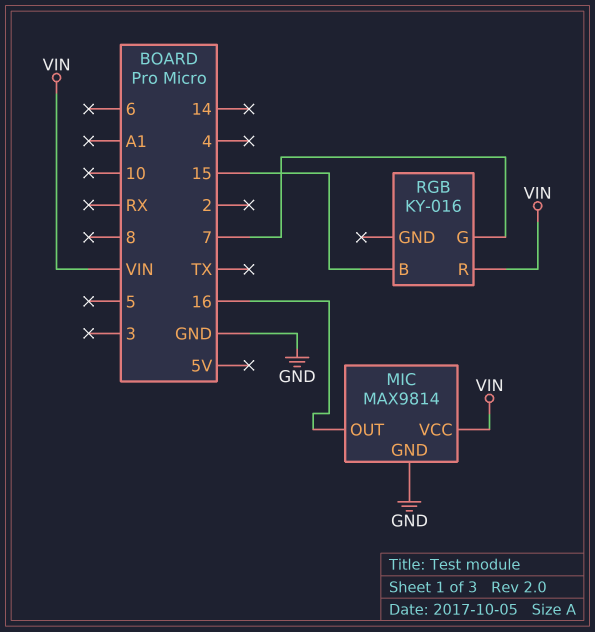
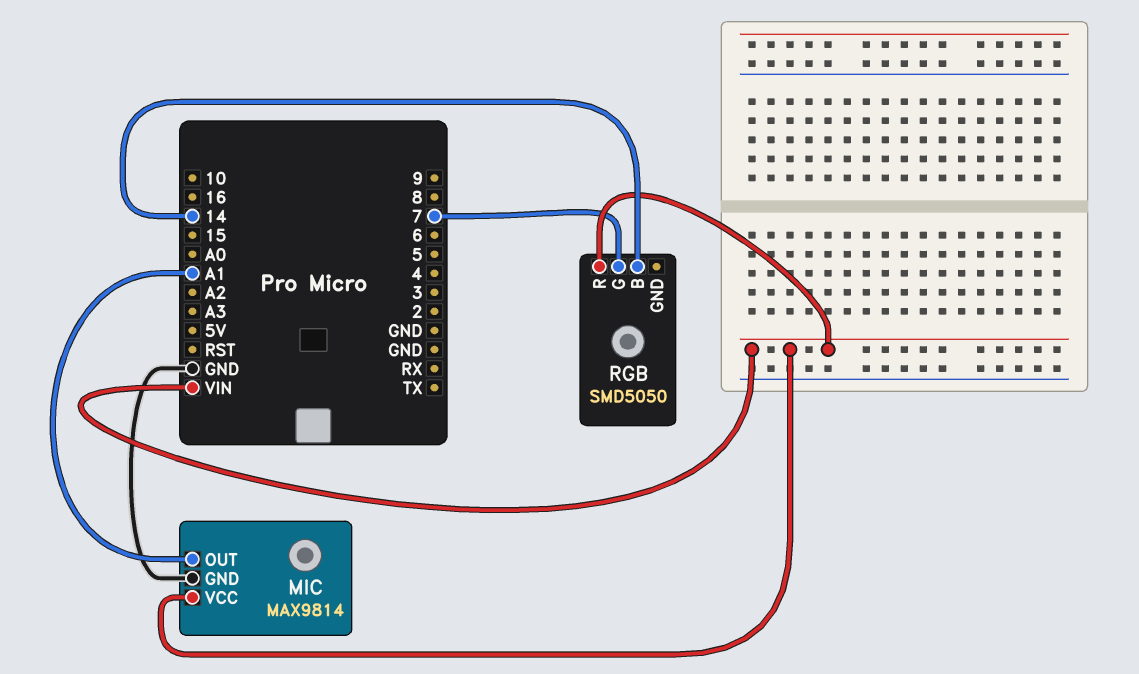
MIC pin OUT: 16 -> A1
RGB: KY-016 -> SMD5050
RGB pin B: 15 -> 14

